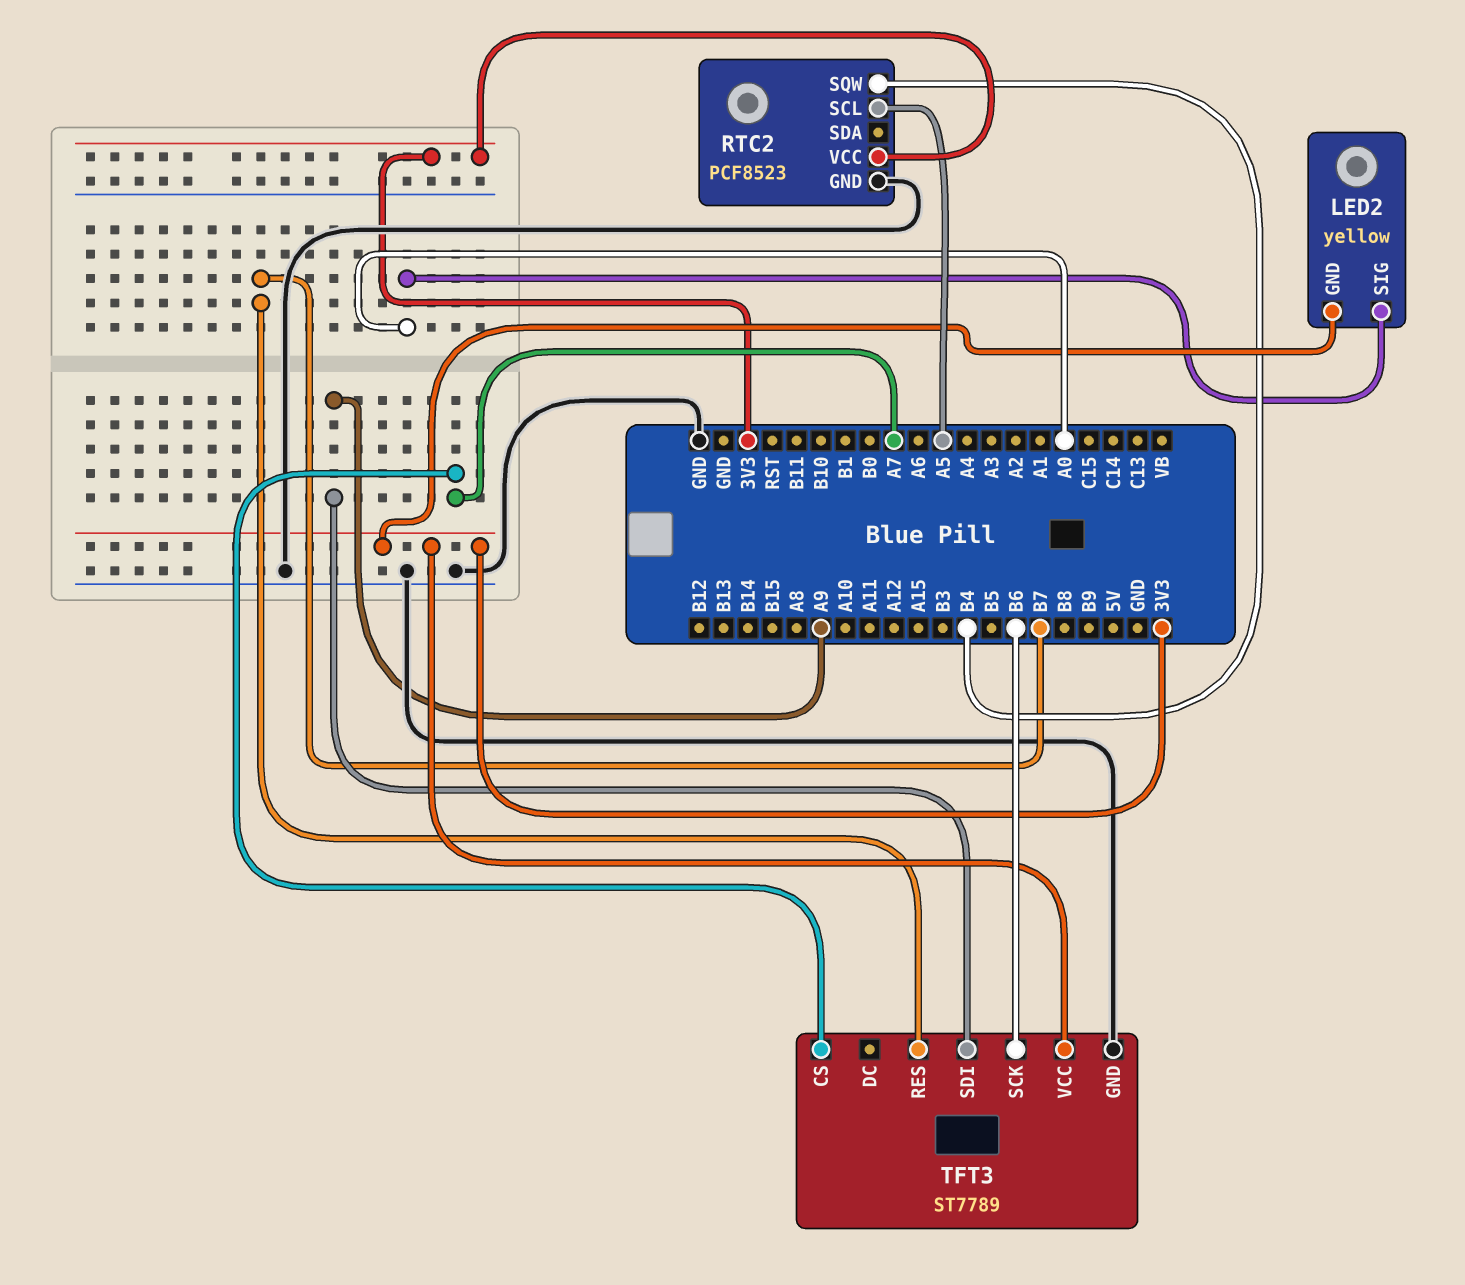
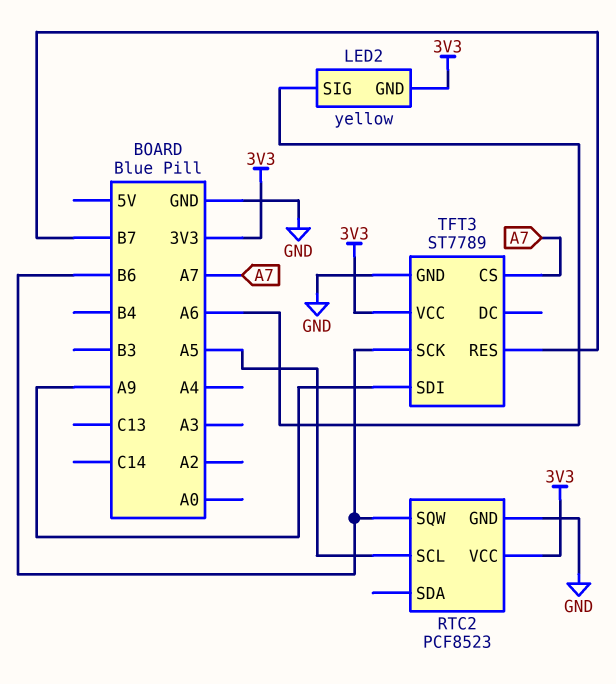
LED2 pin SIG: A0 -> A6
RTC2 pin SQW: B4 -> B6

